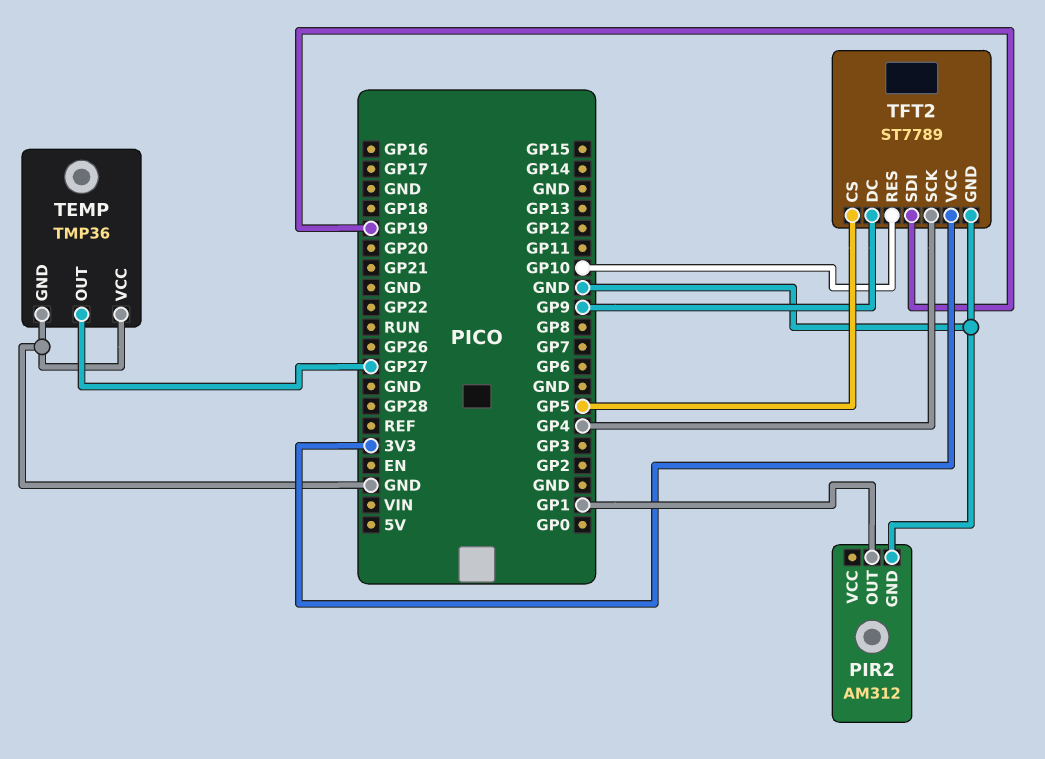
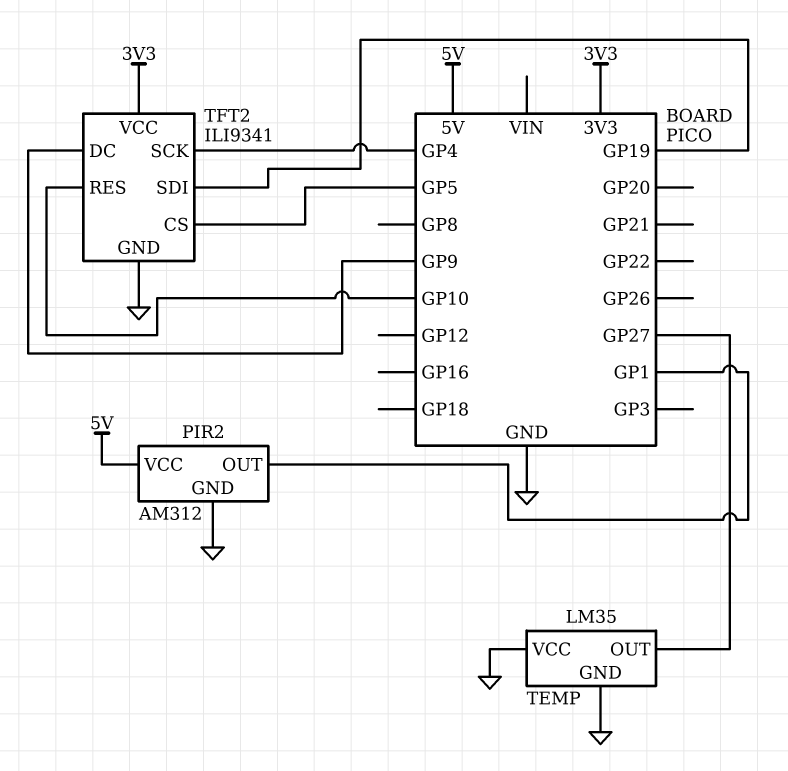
PIR2 pin VCC: none -> 5V
TEMP: TMP36 -> LM35
TFT2: ST7789 -> ILI9341

